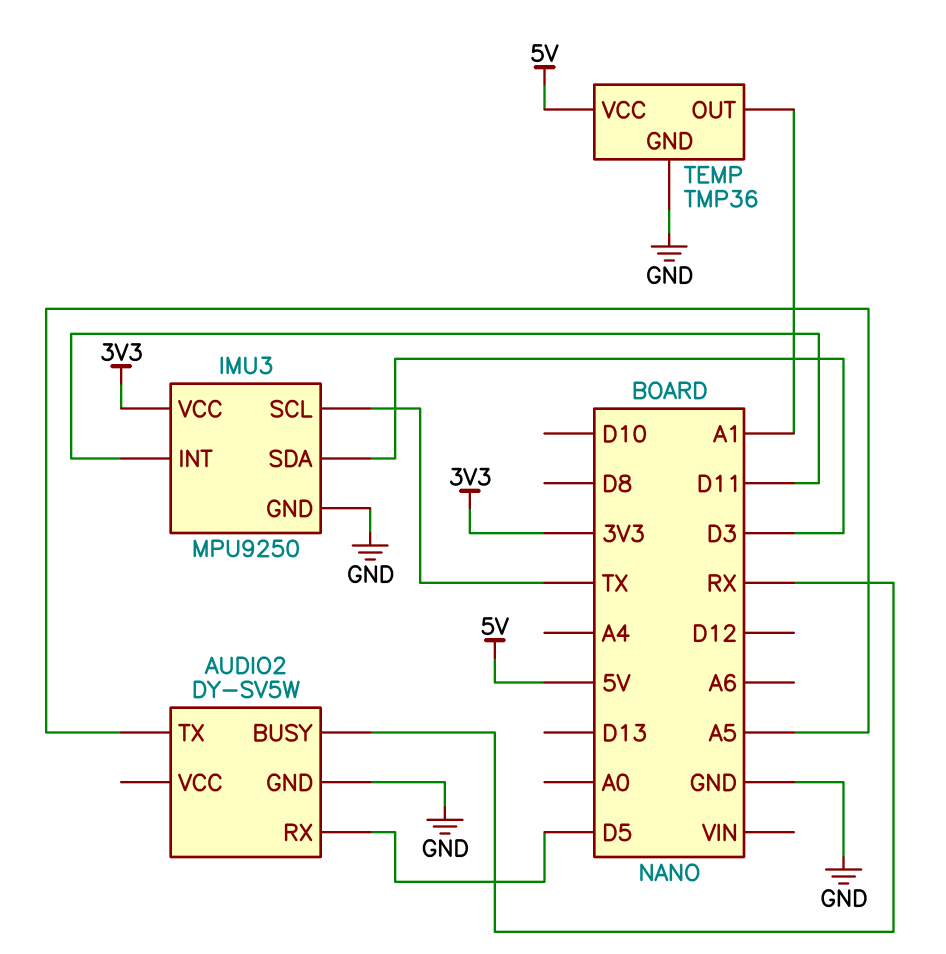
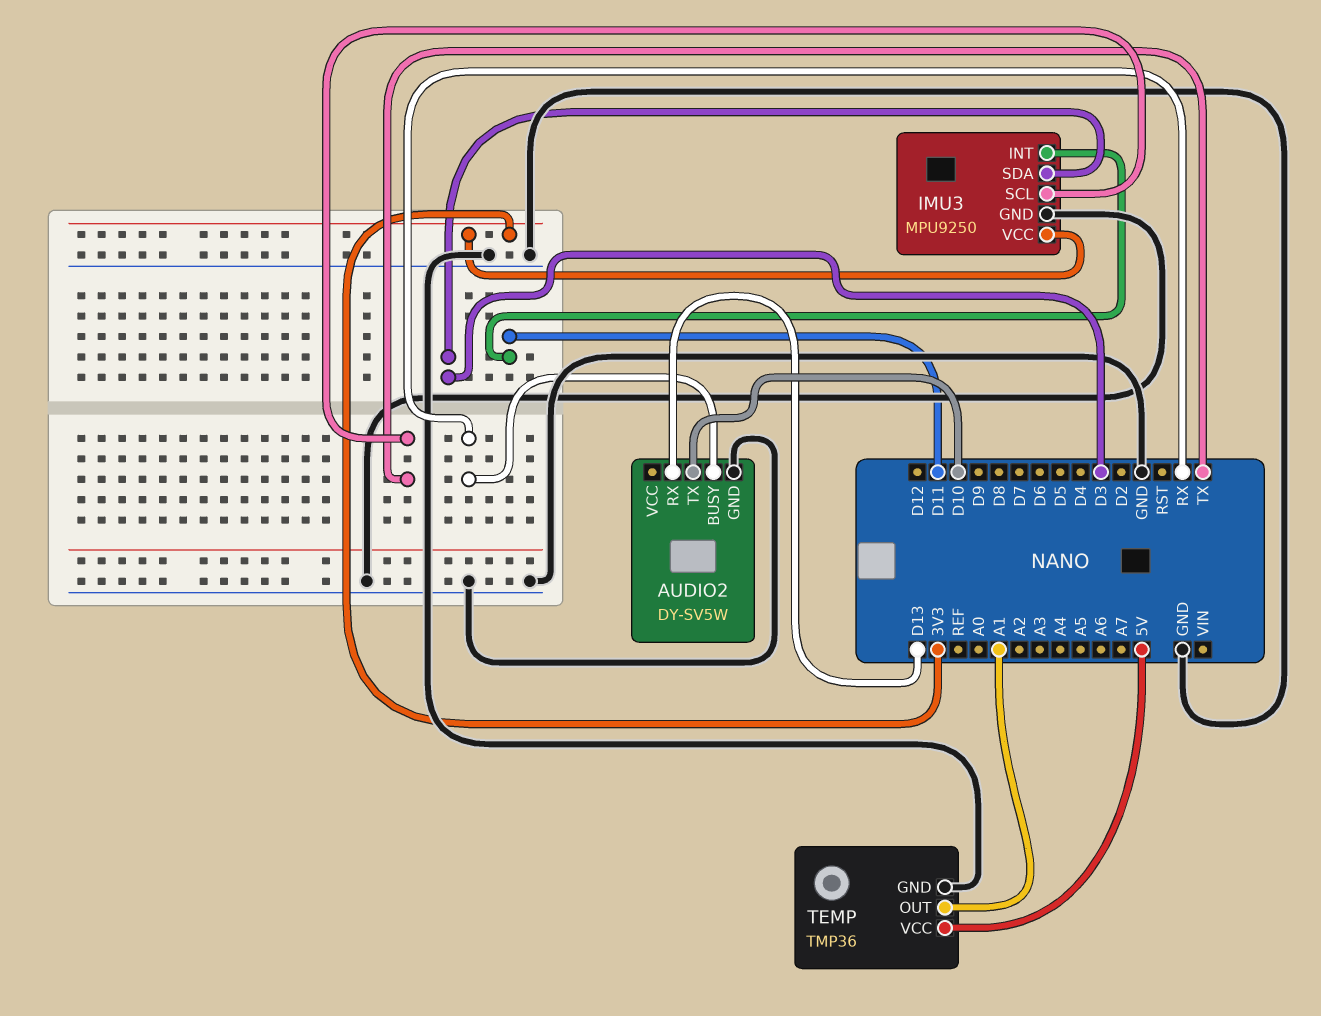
AUDIO2 pin RX: D5 -> D13
AUDIO2 pin TX: A5 -> D10

